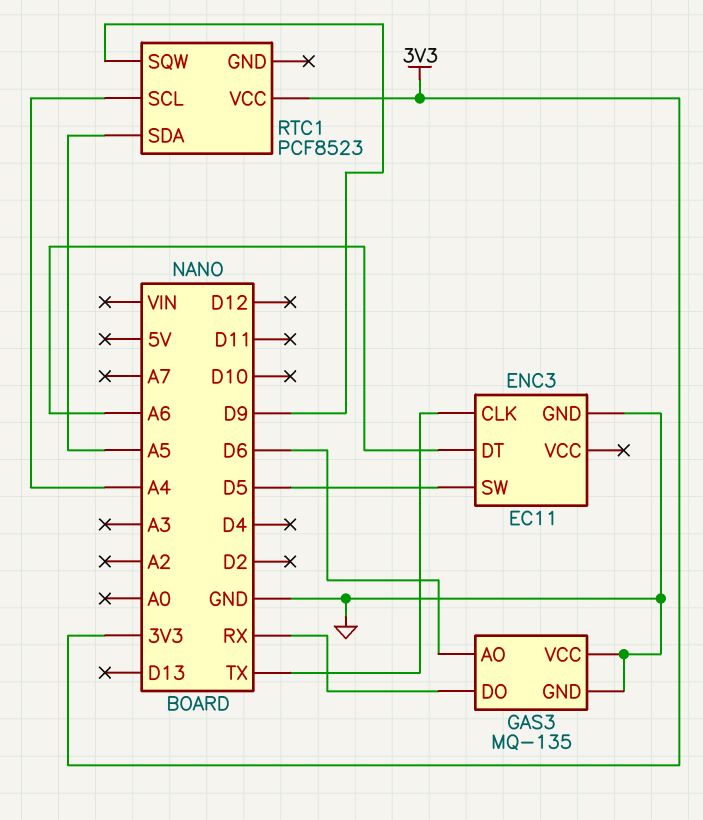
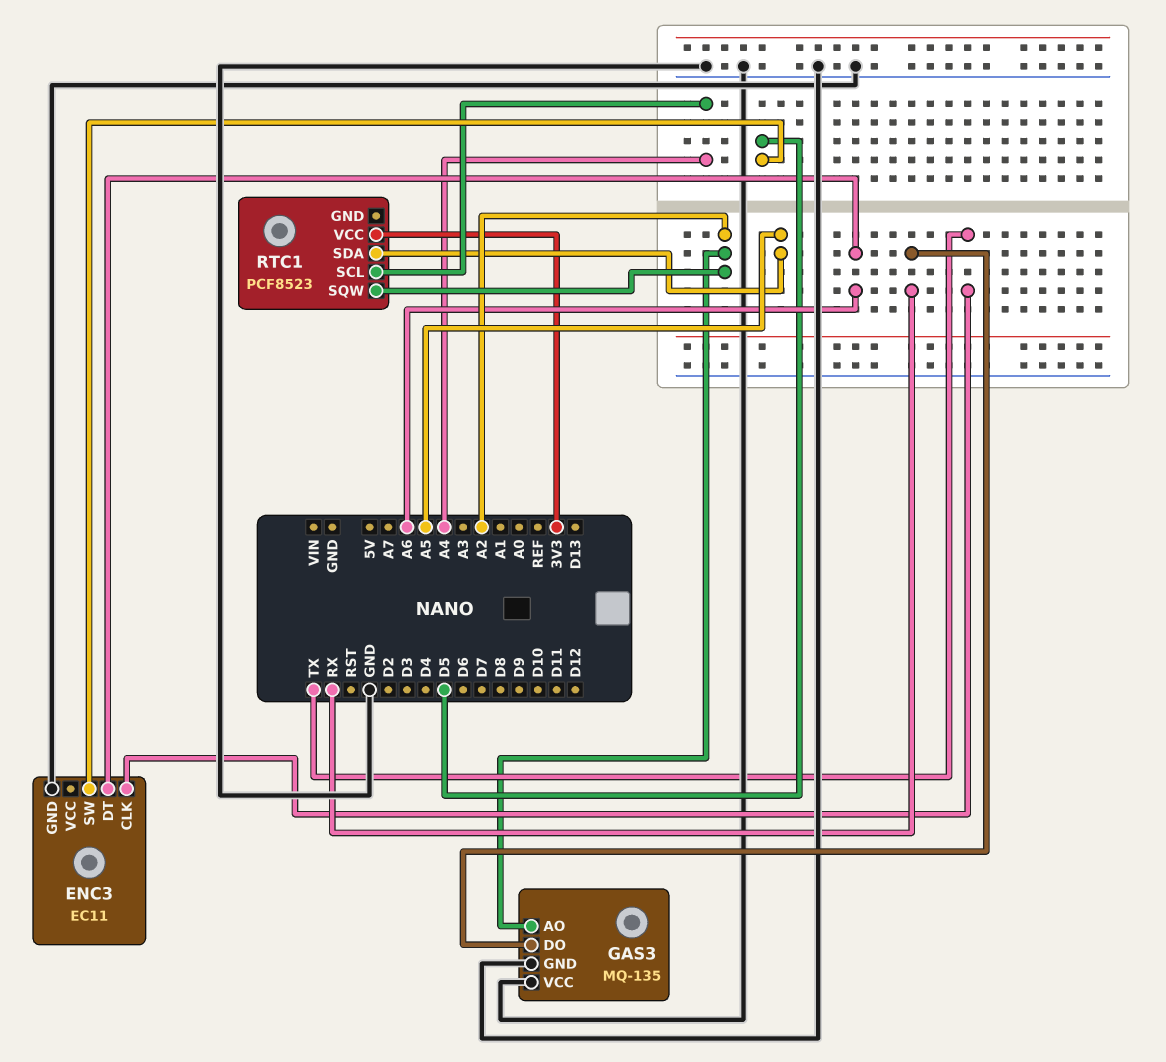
GAS3 pin AO: D6 -> A2
RTC1 pin SQW: D9 -> A2

